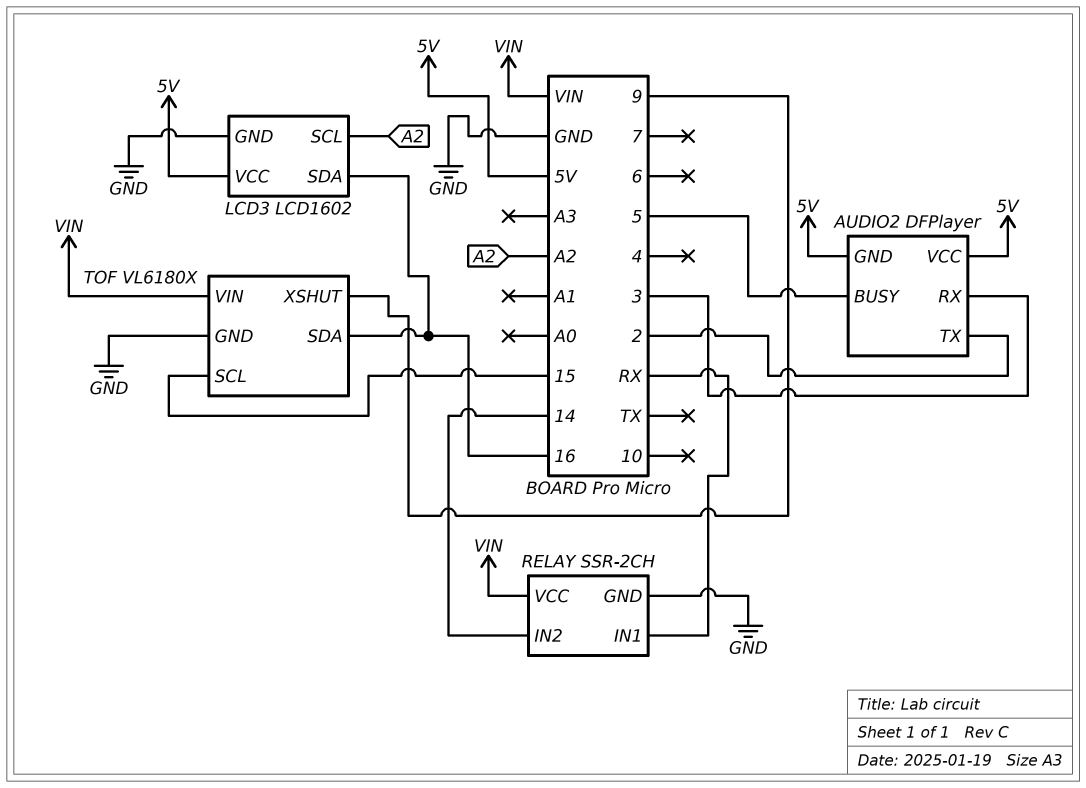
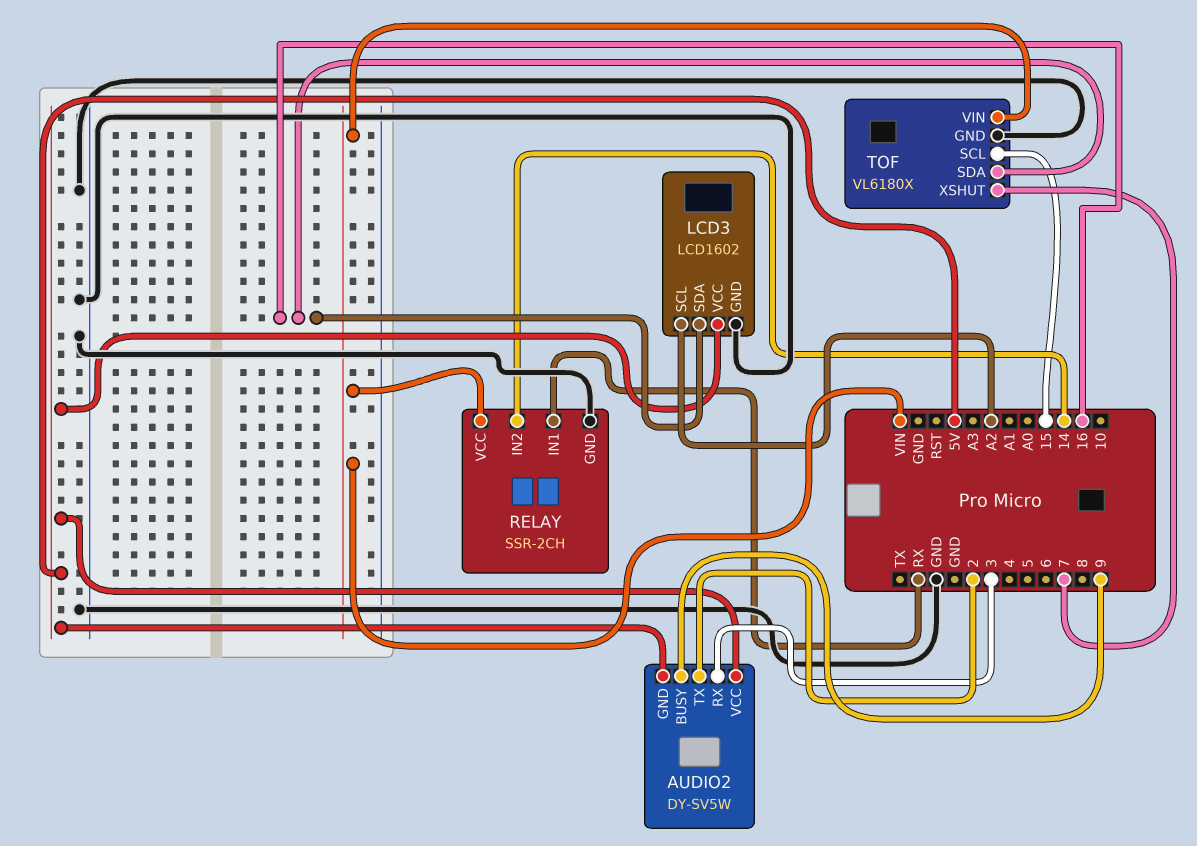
AUDIO2: DFPlayer -> DY-SV5W
AUDIO2 pin BUSY: 5 -> 9
TOF pin XSHUT: 9 -> 7

